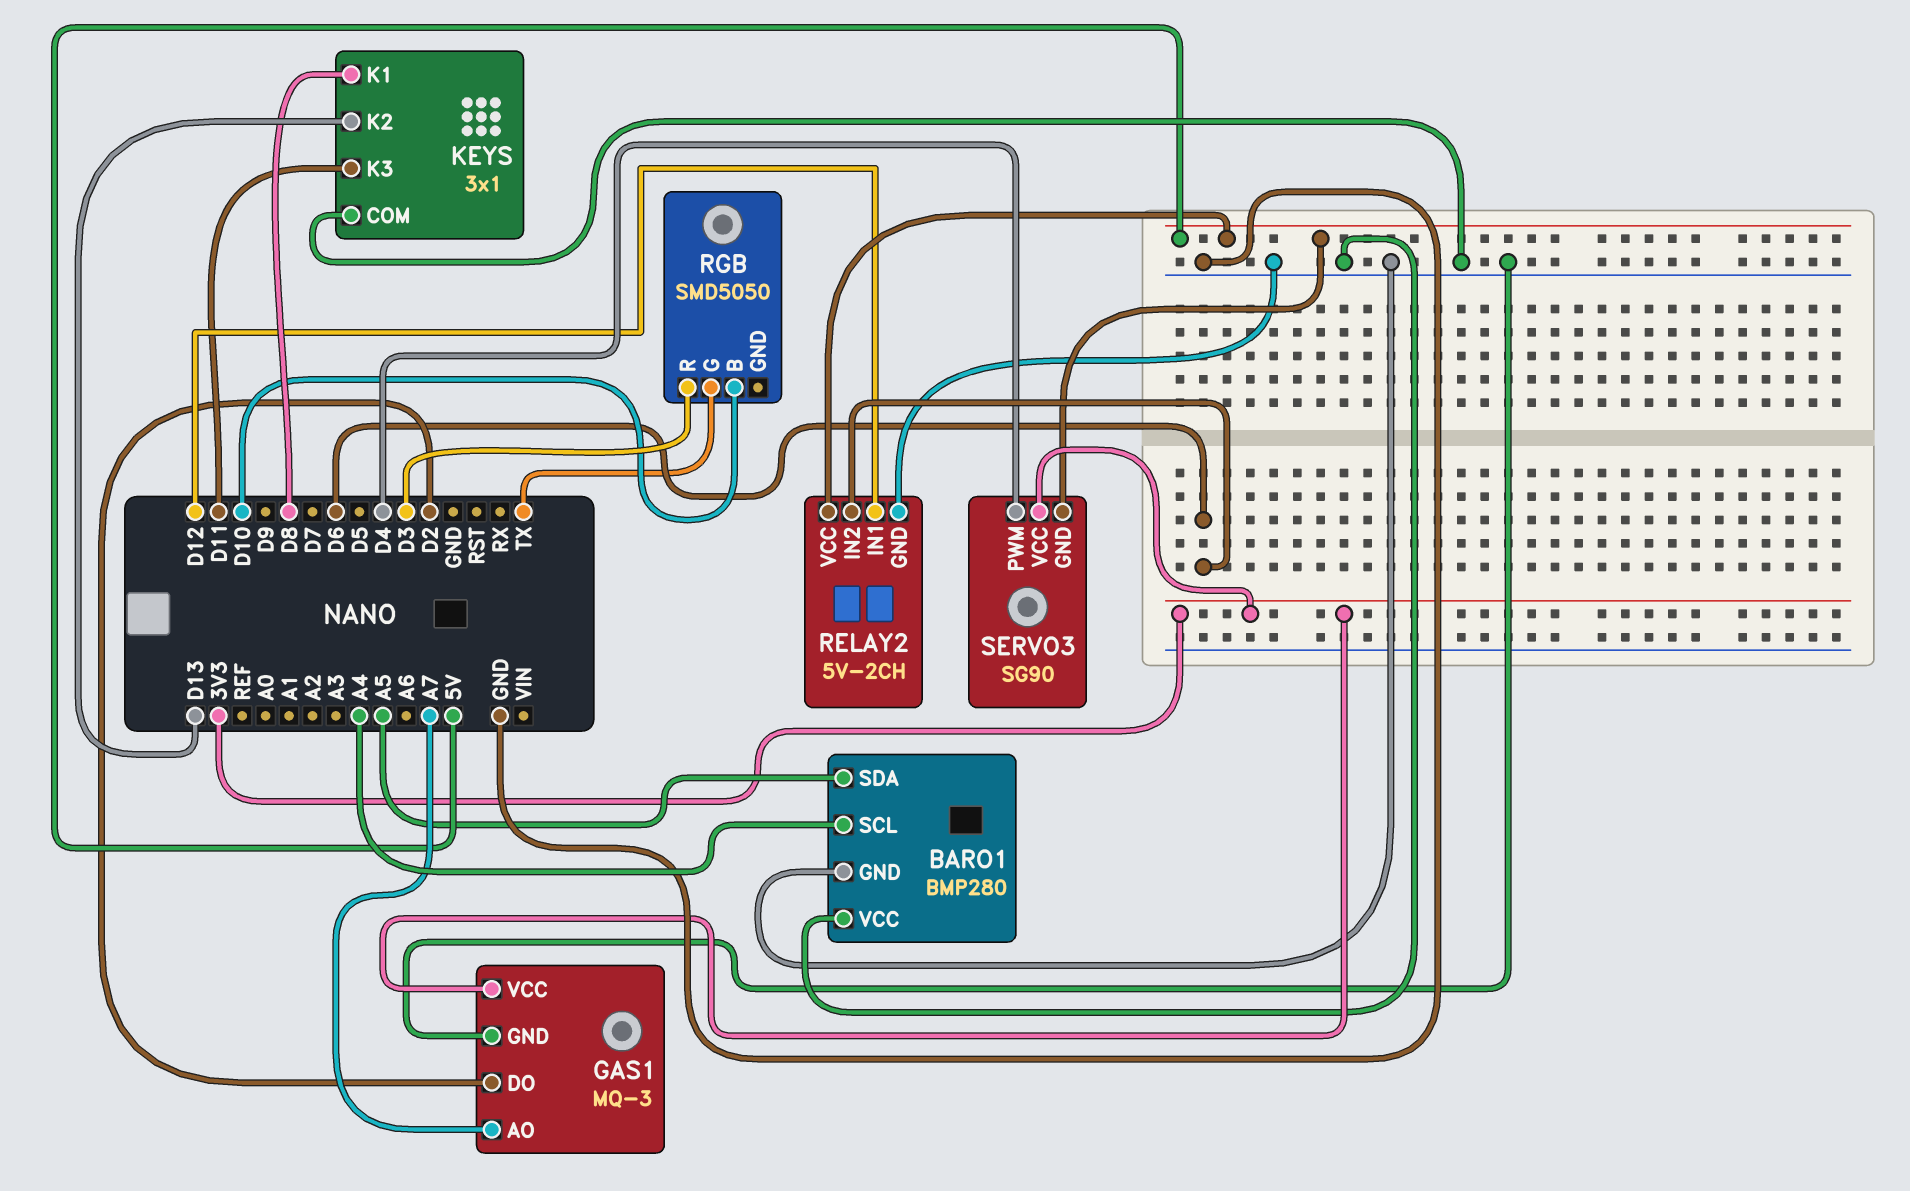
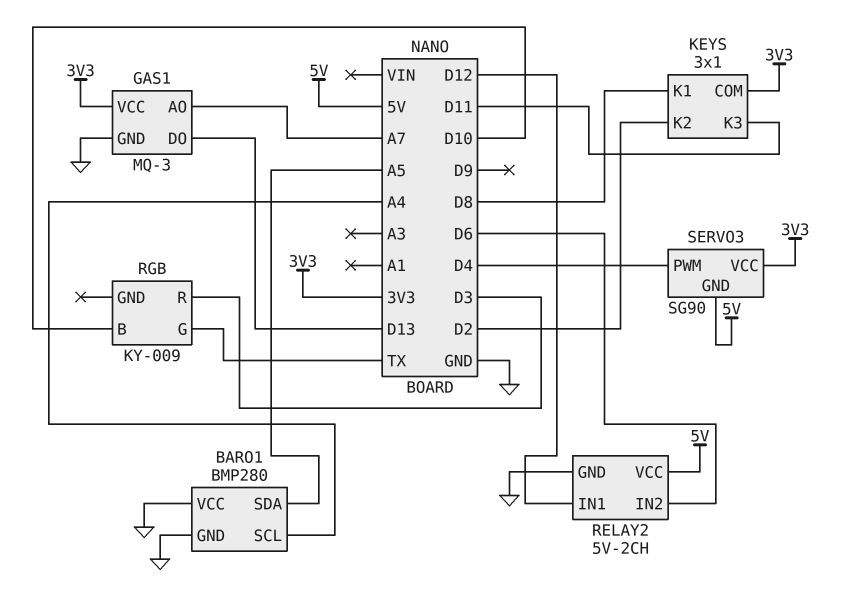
GAS1 pin DO: D2 -> D13
KEYS pin COM: GND -> 3V3
KEYS pin K2: D13 -> D2
RGB: SMD5050 -> KY-009

